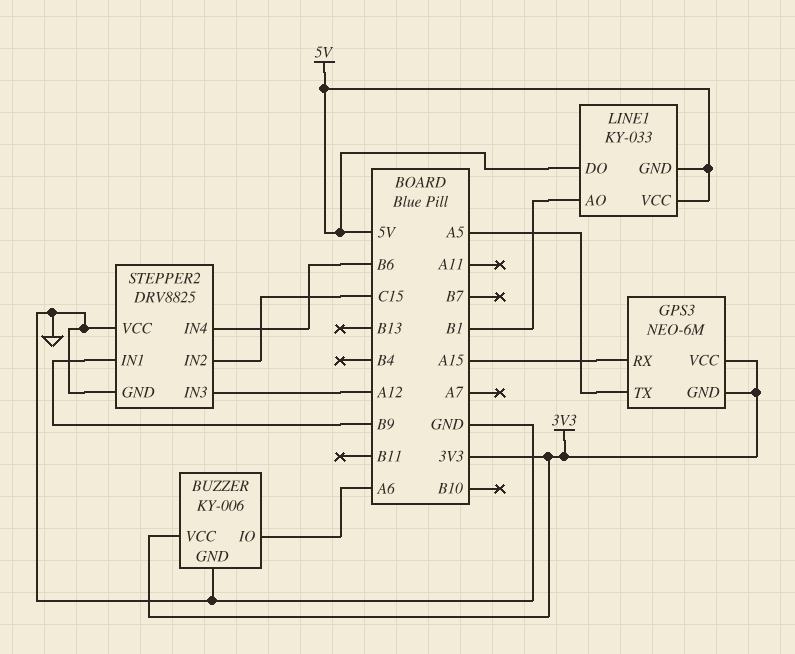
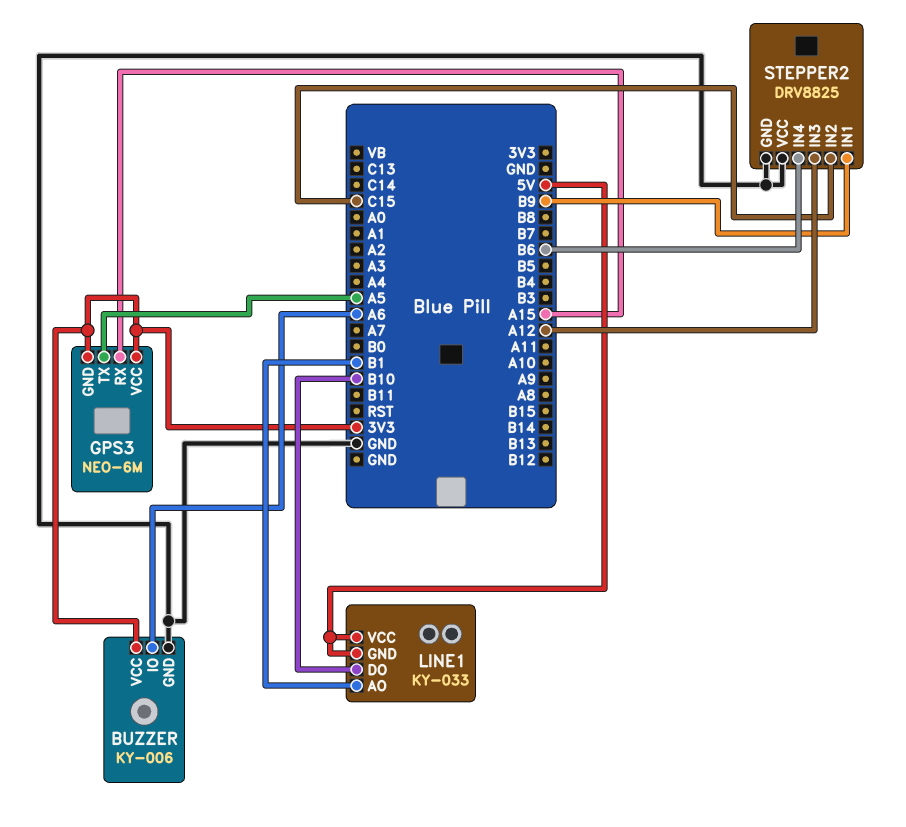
LINE1 pin DO: 5V -> B10

